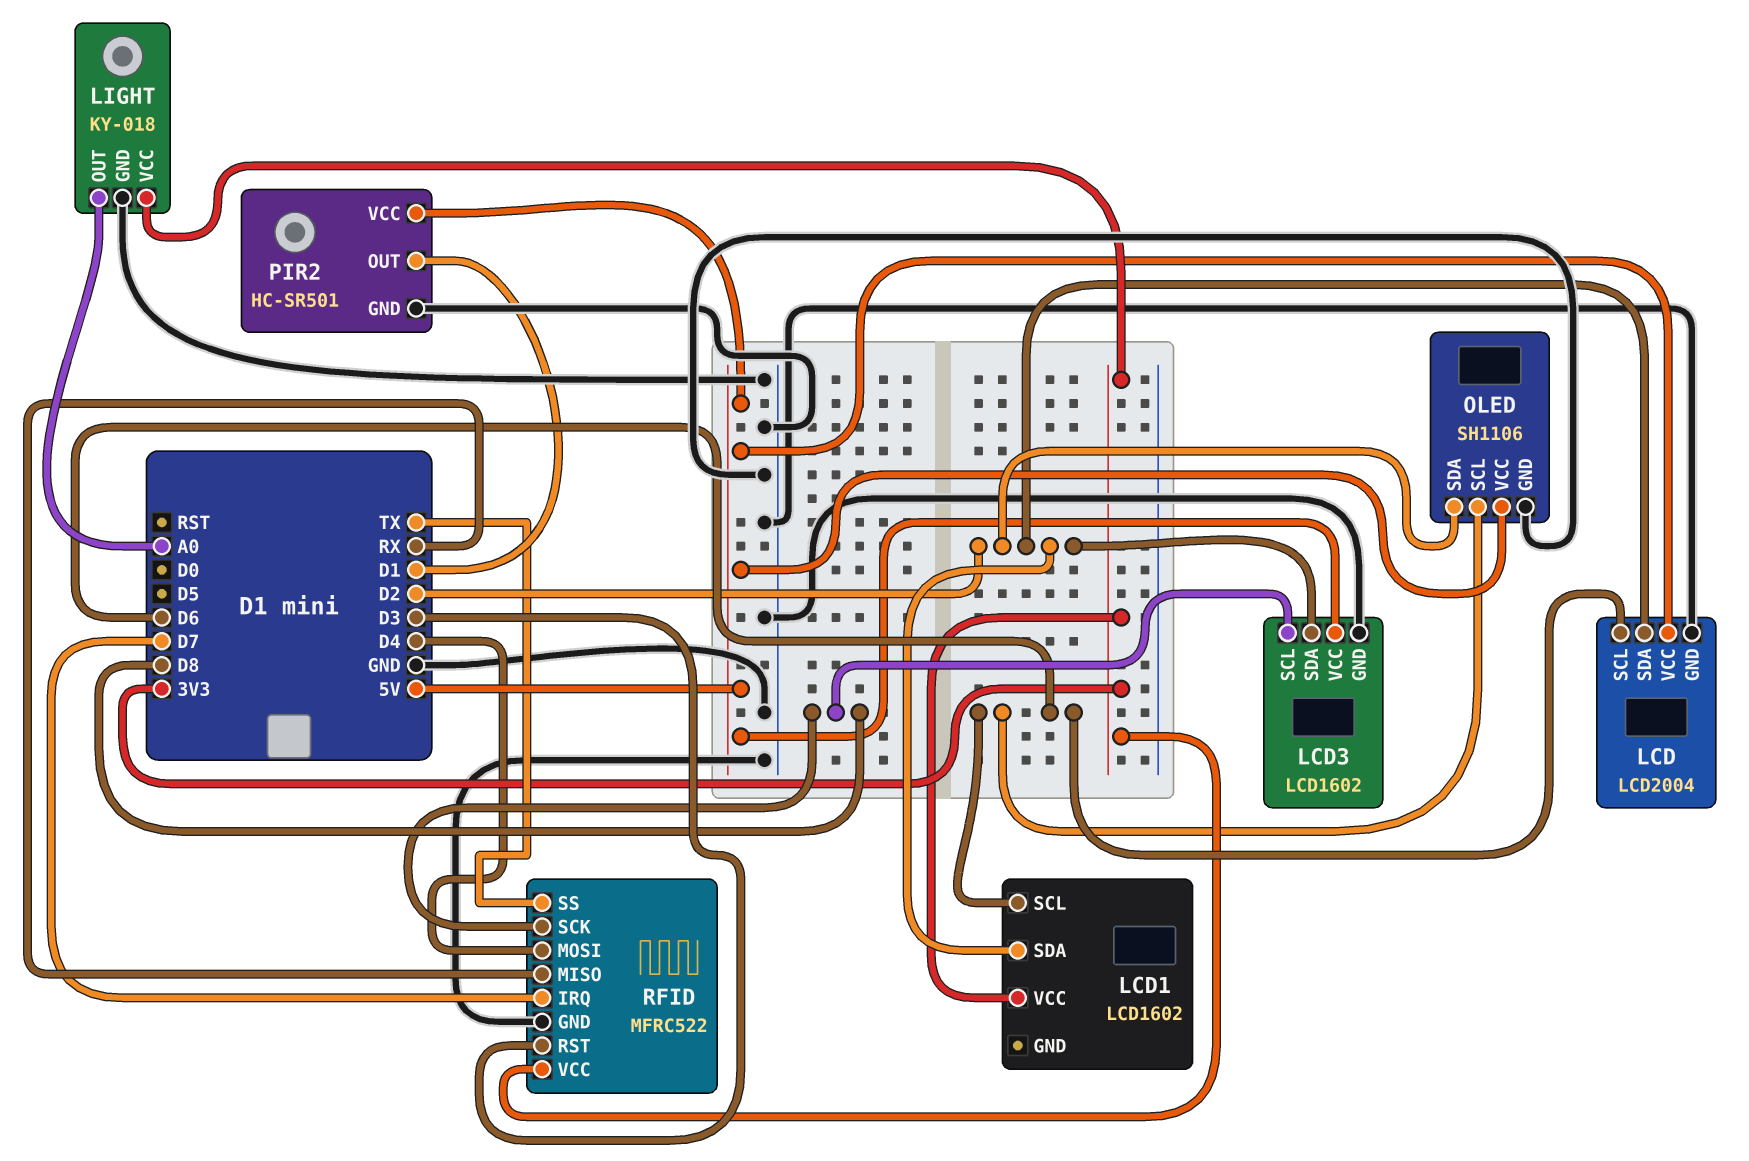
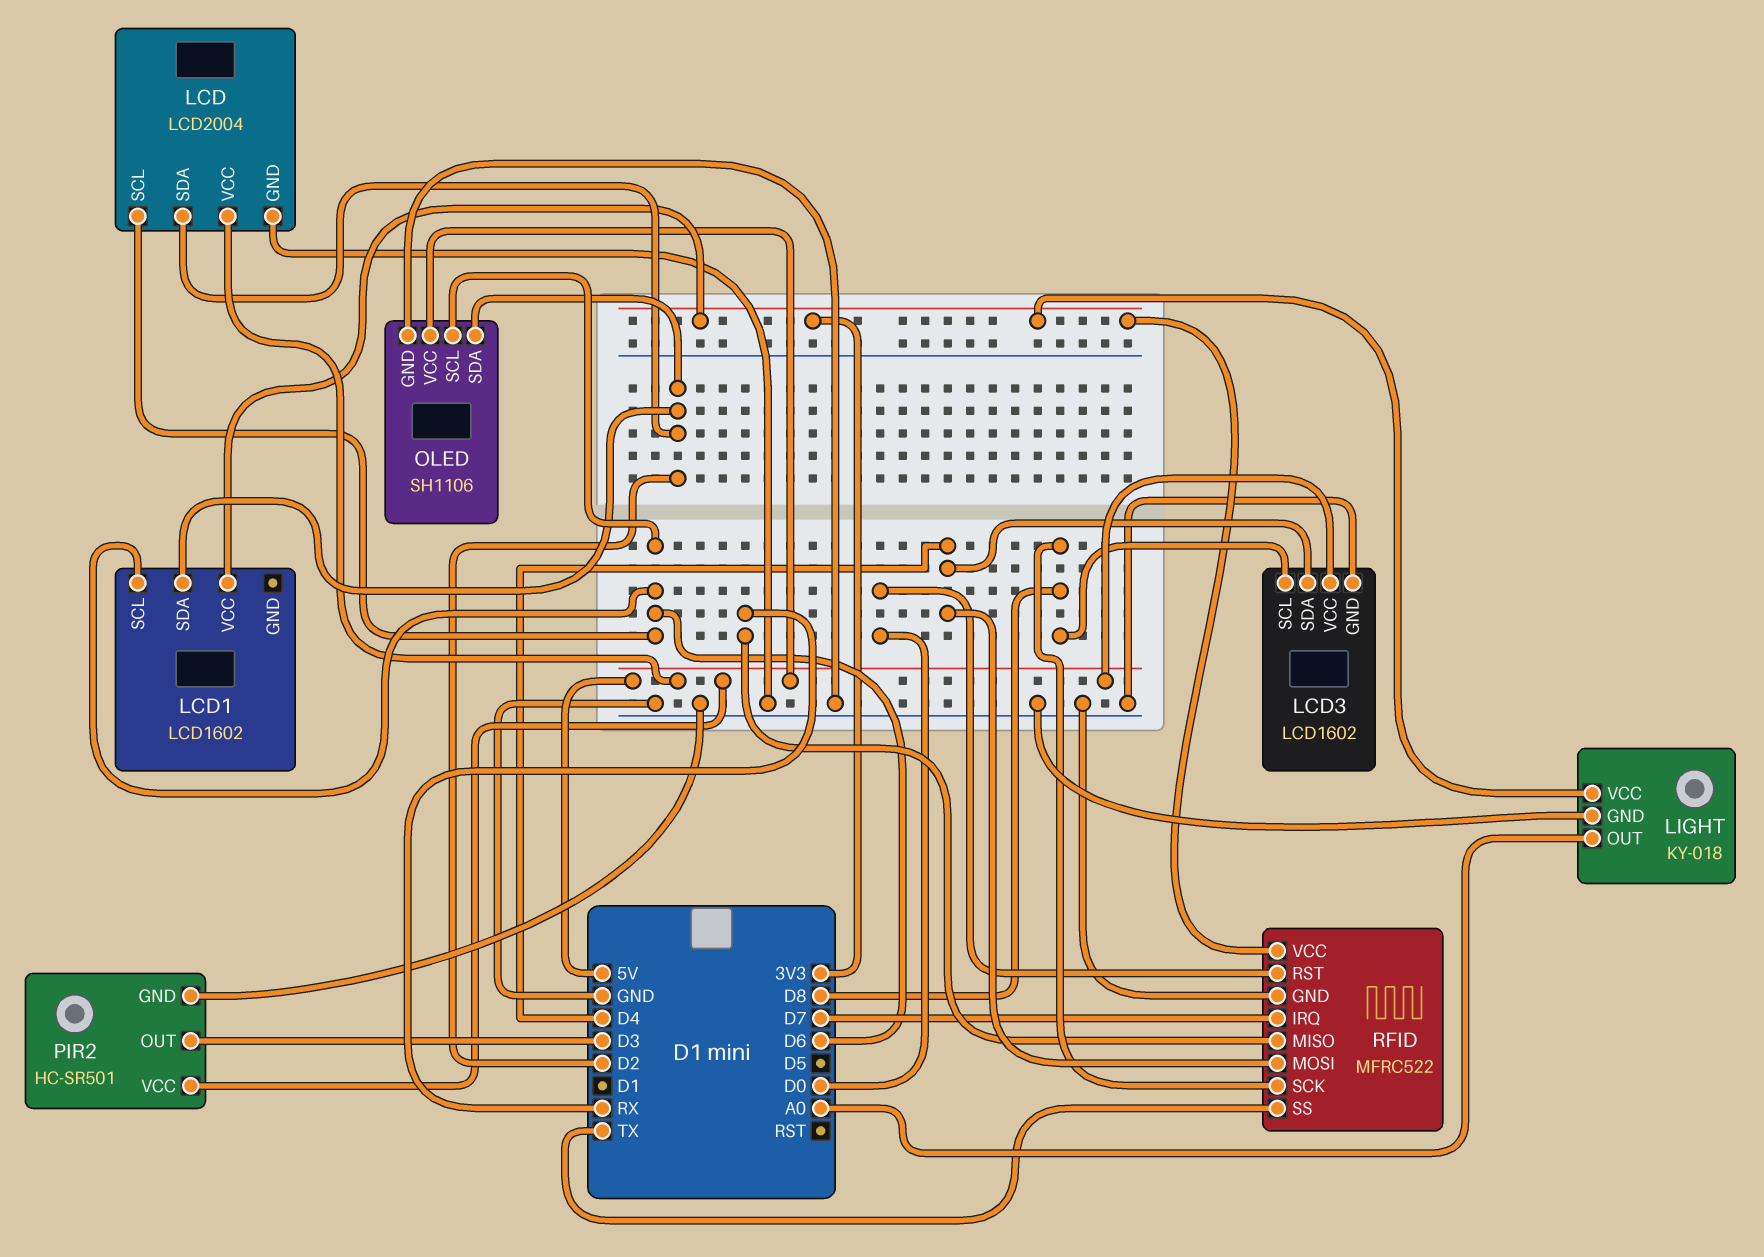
LCD3 pin SDA: D2 -> D4
PIR2 pin OUT: D1 -> D3
RFID pin RST: D3 -> D0

